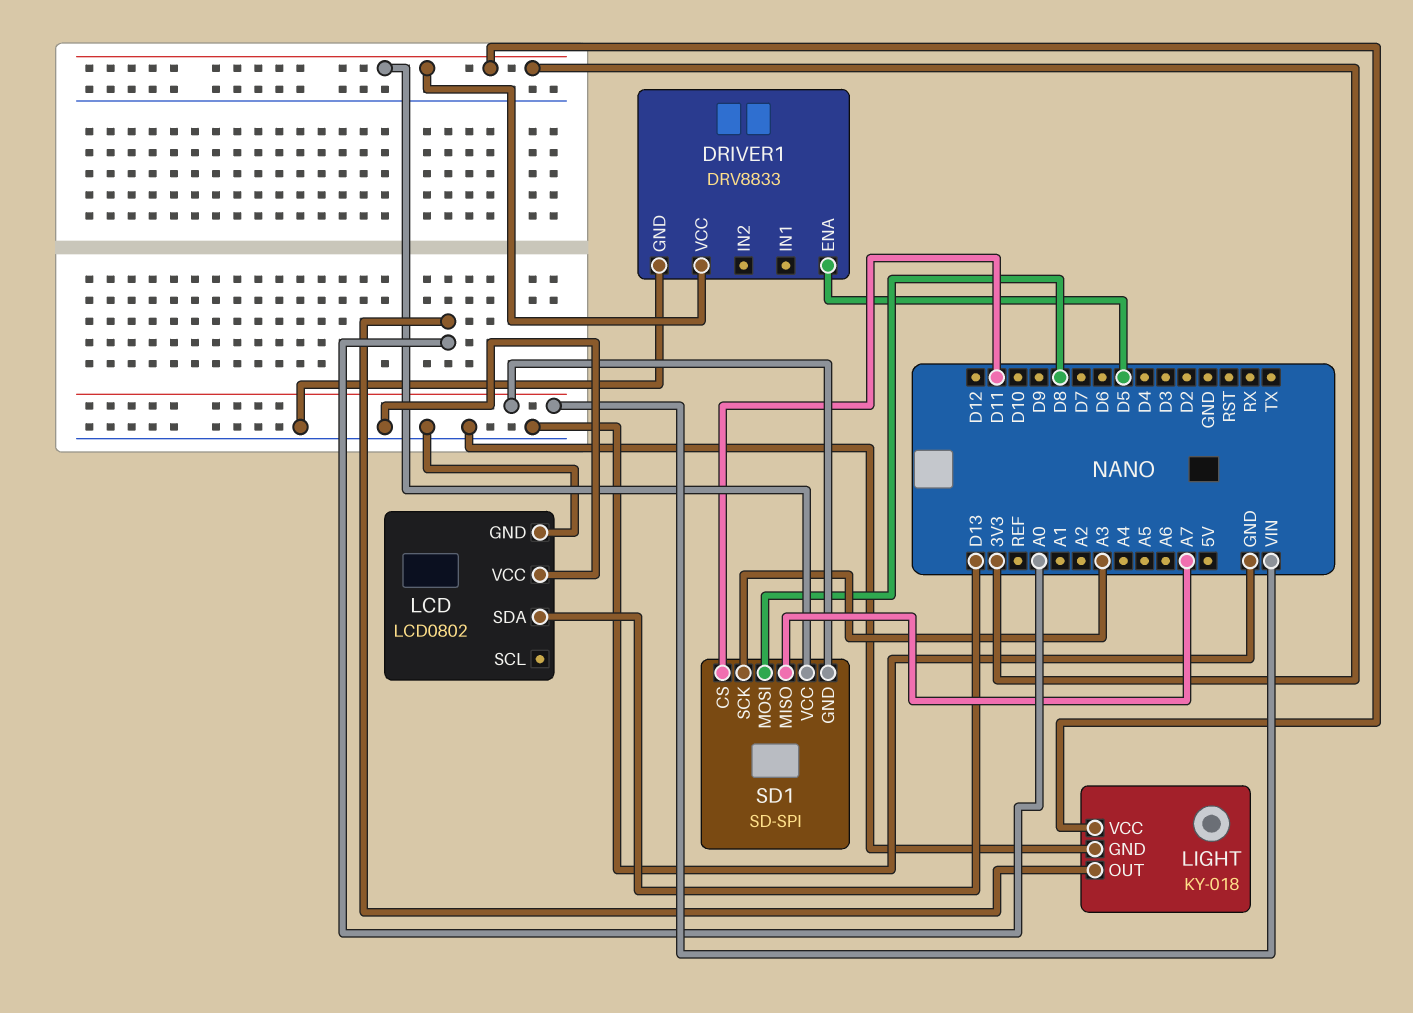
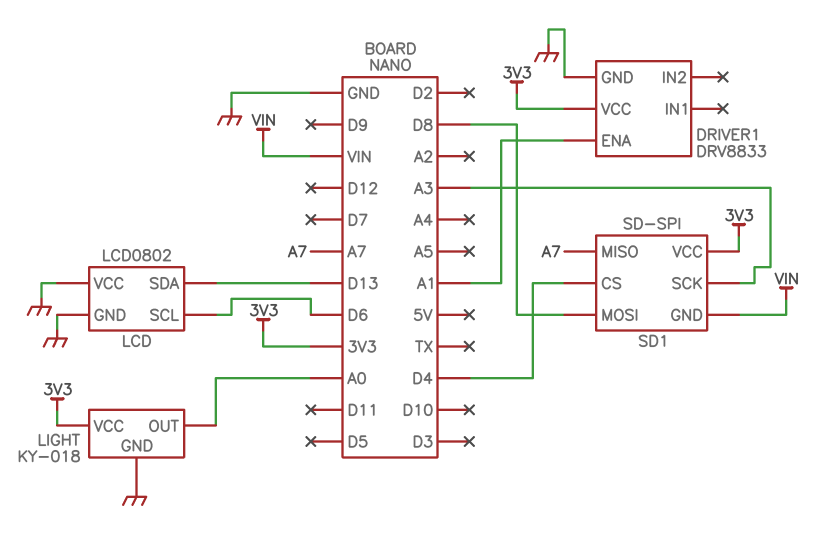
DRIVER1 pin ENA: D5 -> A1
LCD pin SCL: none -> D6
SD1 pin CS: D11 -> D4

